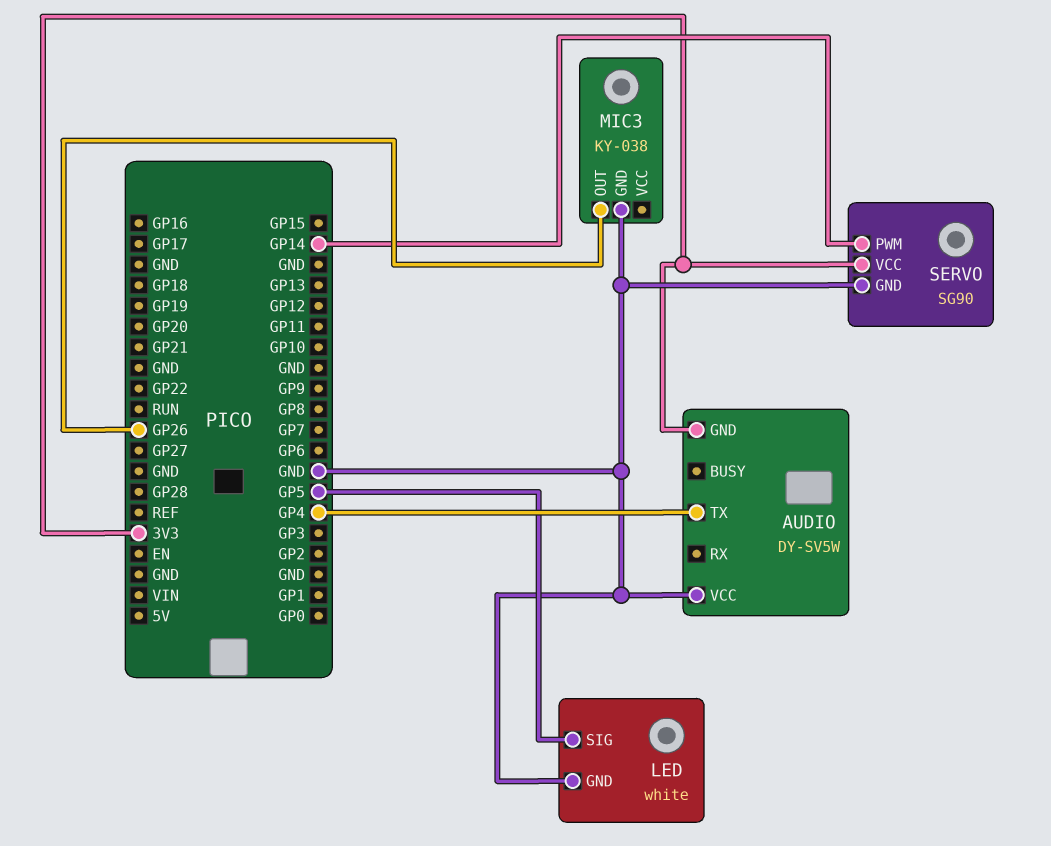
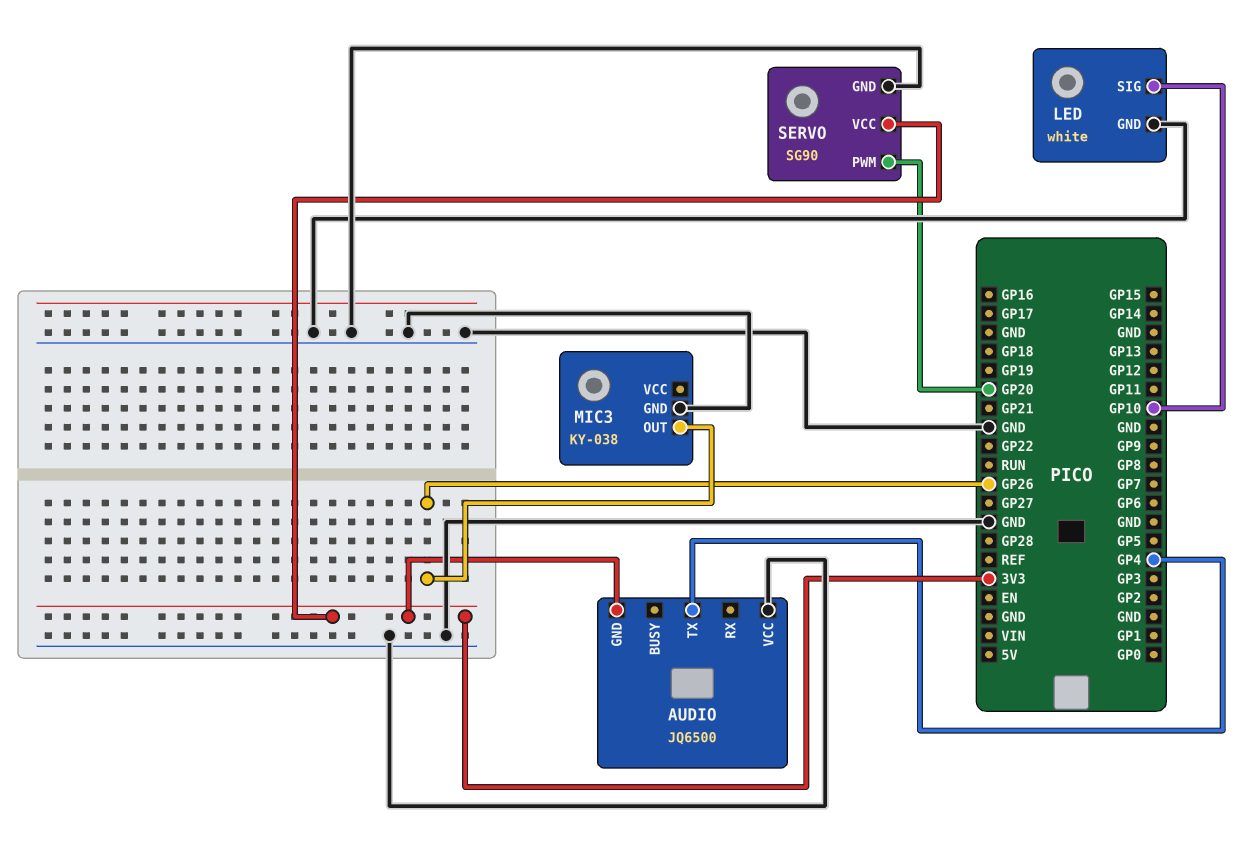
AUDIO: DY-SV5W -> JQ6500
LED pin SIG: GP5 -> GP10
SERVO pin PWM: GP14 -> GP20

